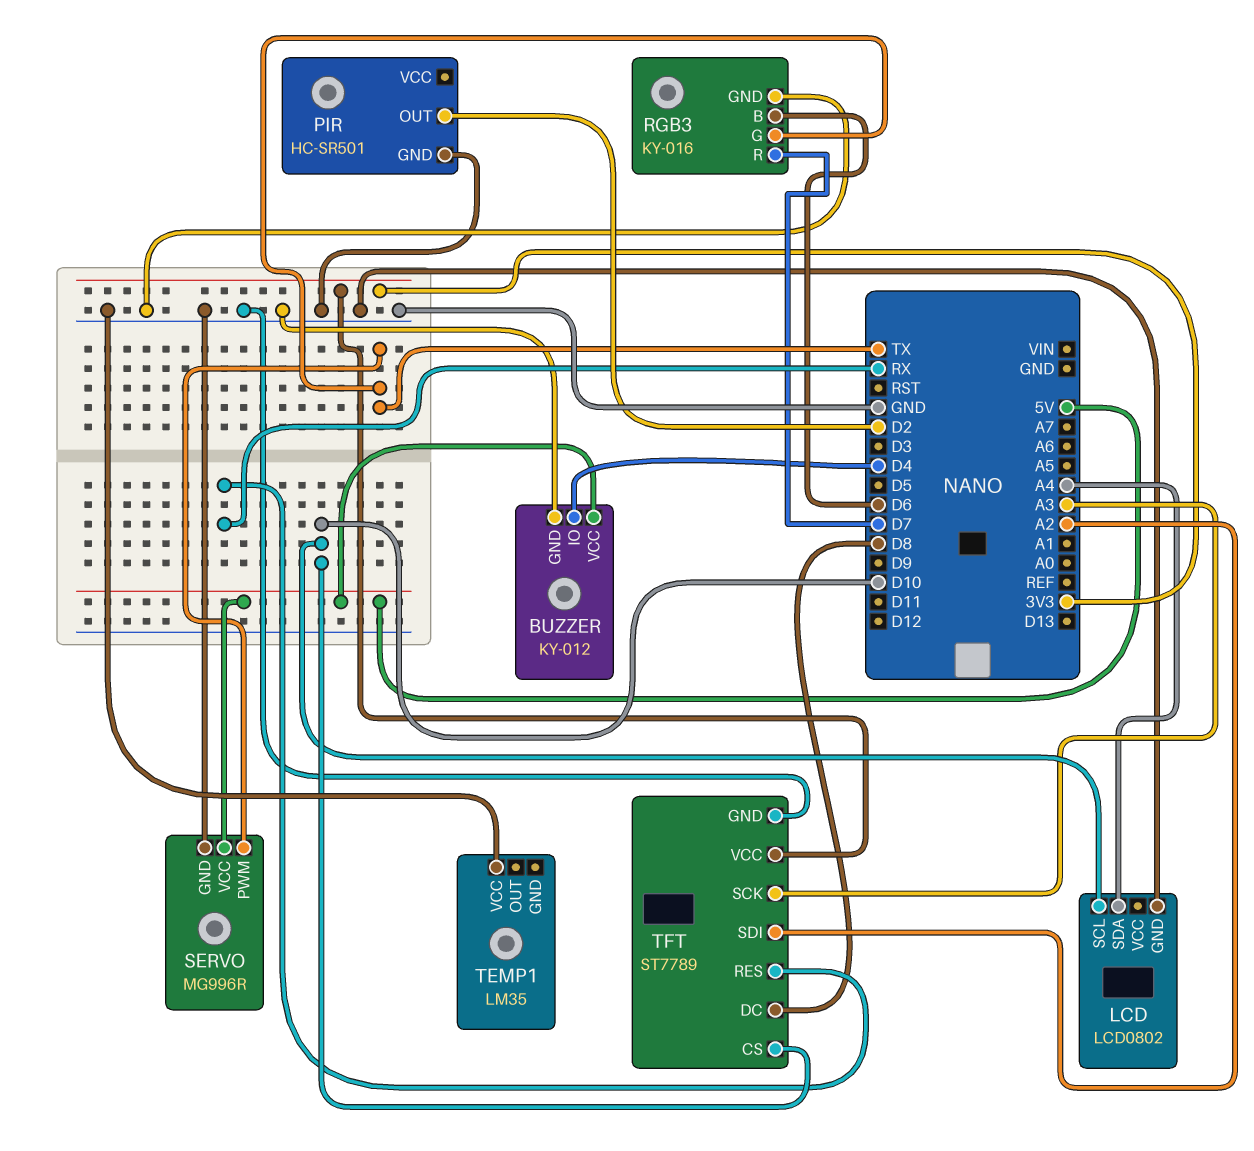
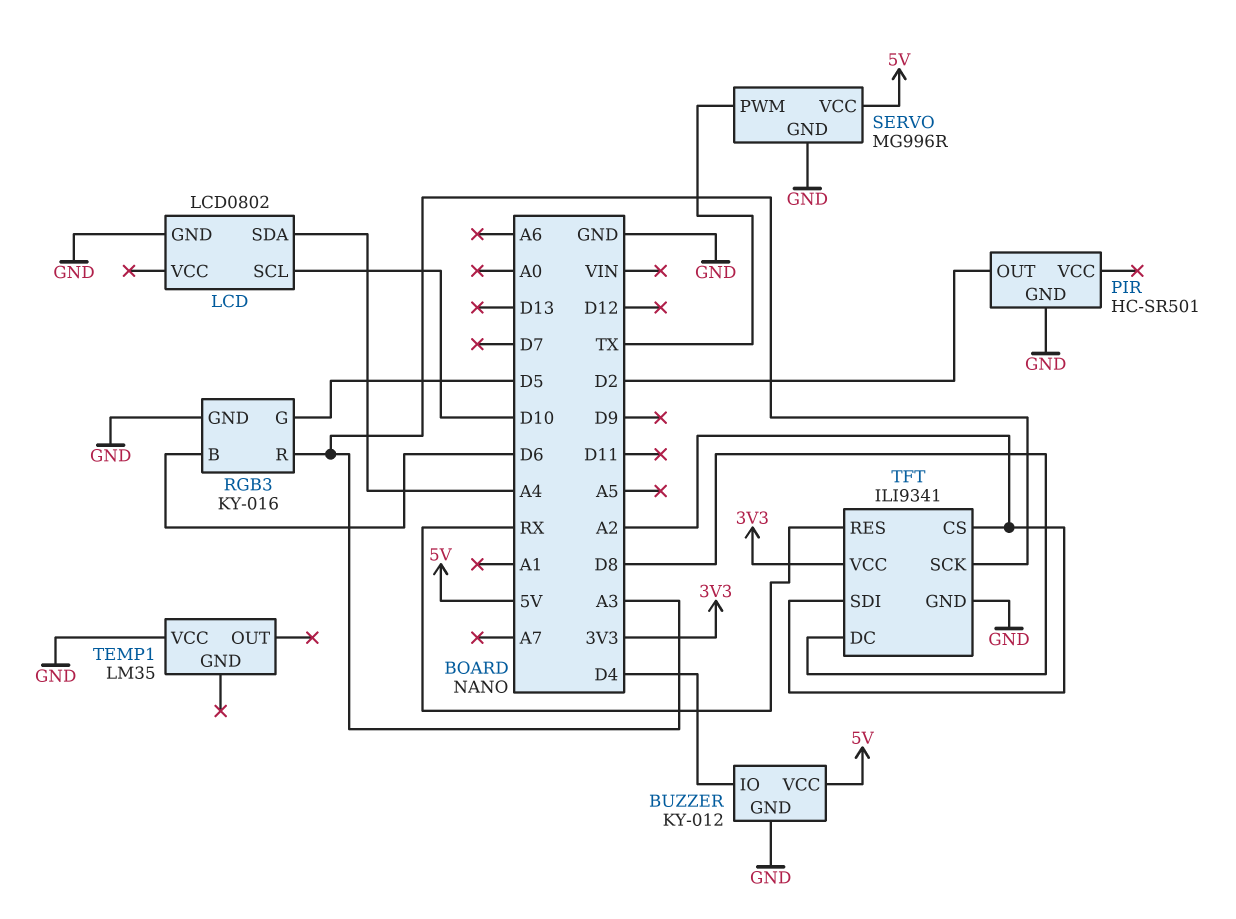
RGB3 pin G: TX -> D5
RGB3 pin R: D7 -> A3
TFT: ST7789 -> ILI9341
TFT pin CS: D10 -> A2

